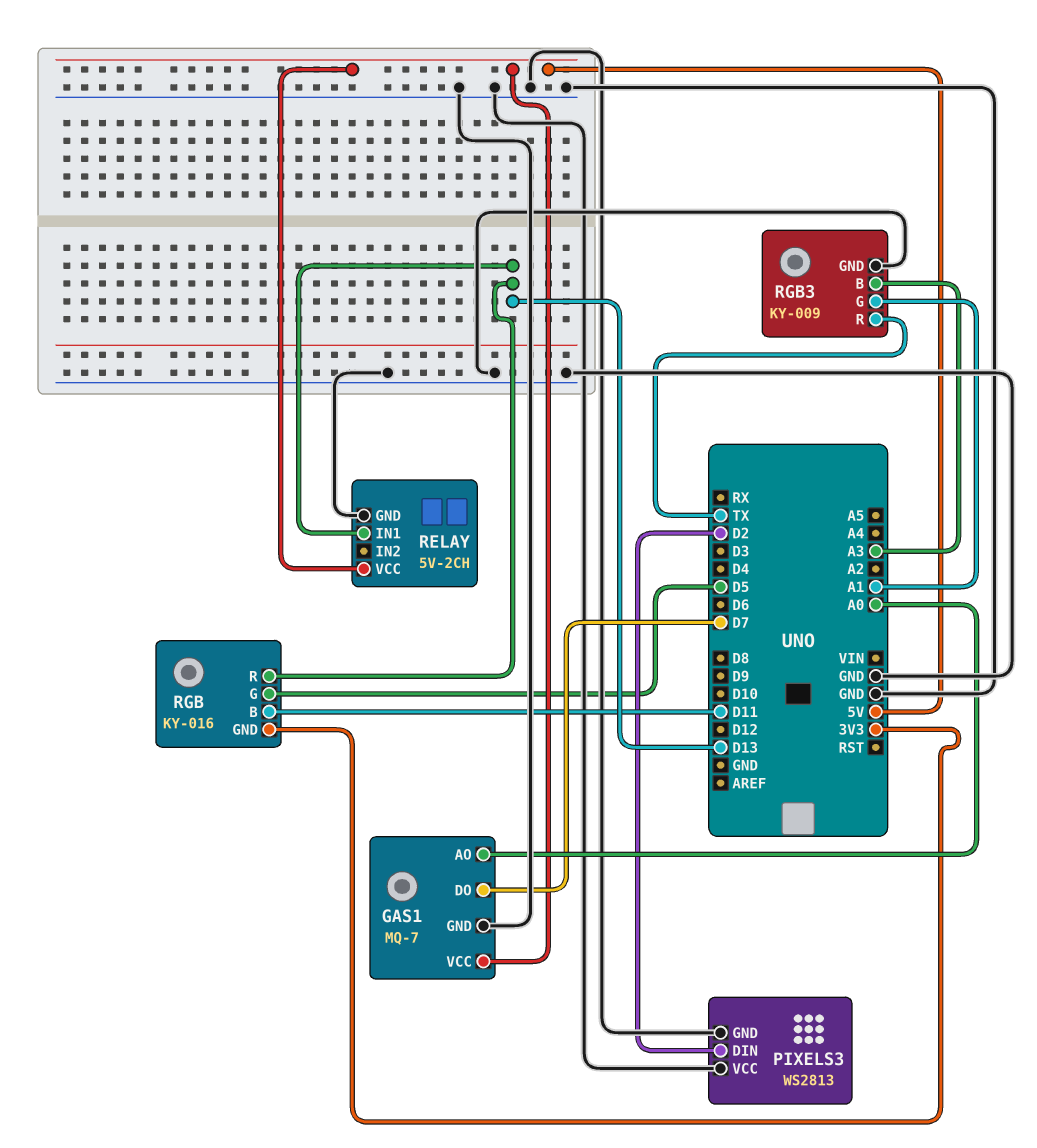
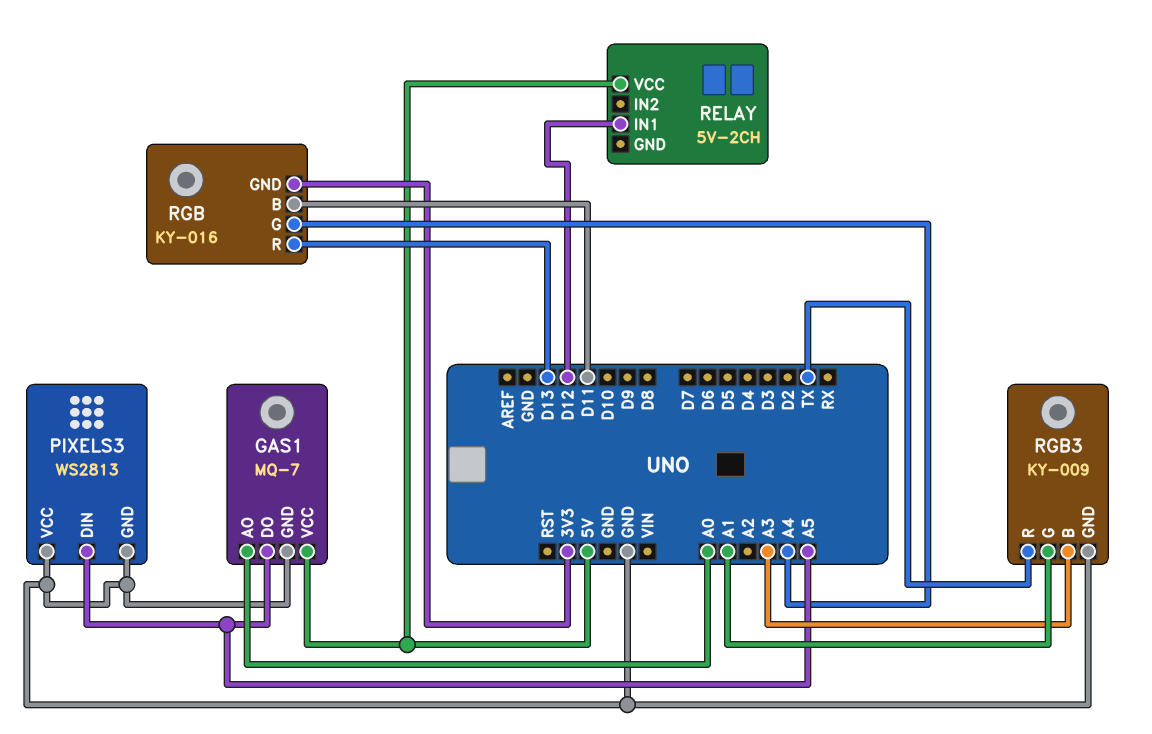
GAS1 pin DO: D7 -> A5
PIXELS3 pin DIN: D2 -> A5
RELAY pin GND: GND -> none
RELAY pin IN1: D13 -> D12
RGB pin G: D5 -> A4

